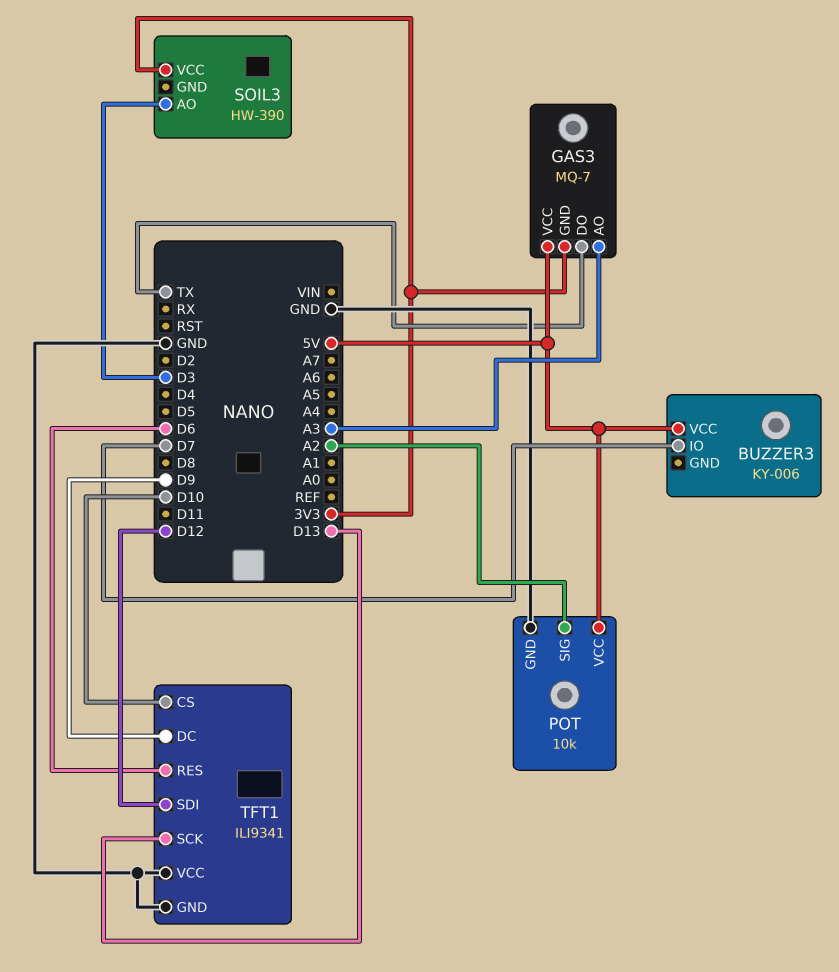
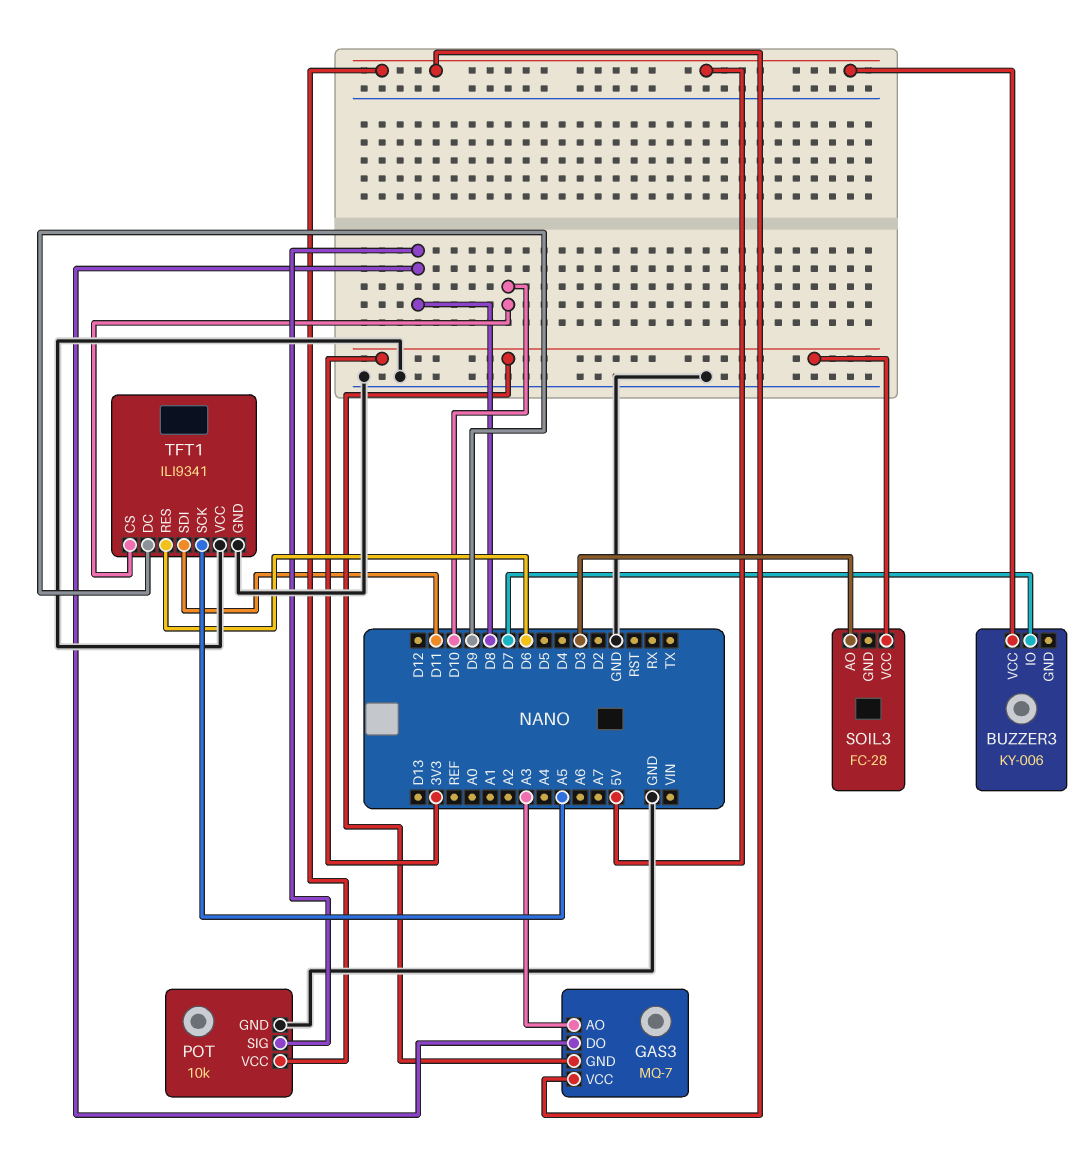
GAS3 pin DO: TX -> D8
POT pin SIG: A2 -> D8
SOIL3: HW-390 -> FC-28
TFT1 pin SCK: D13 -> A5
TFT1 pin SDI: D12 -> D11

